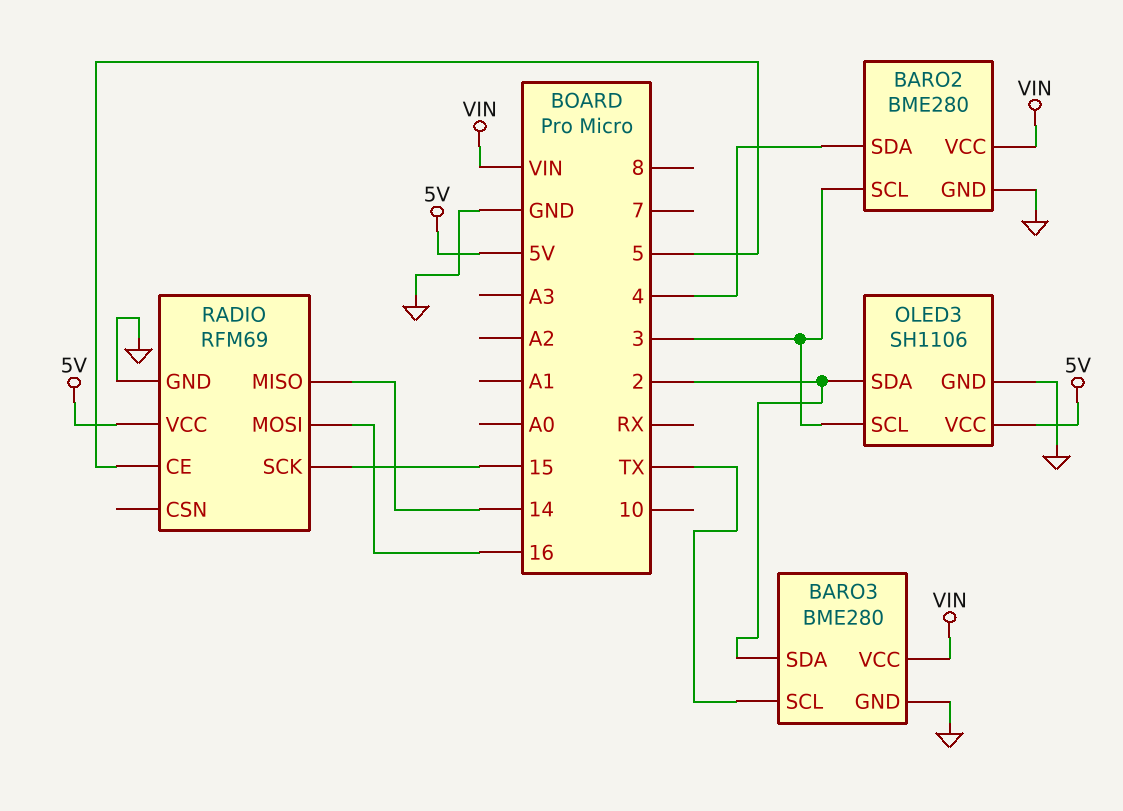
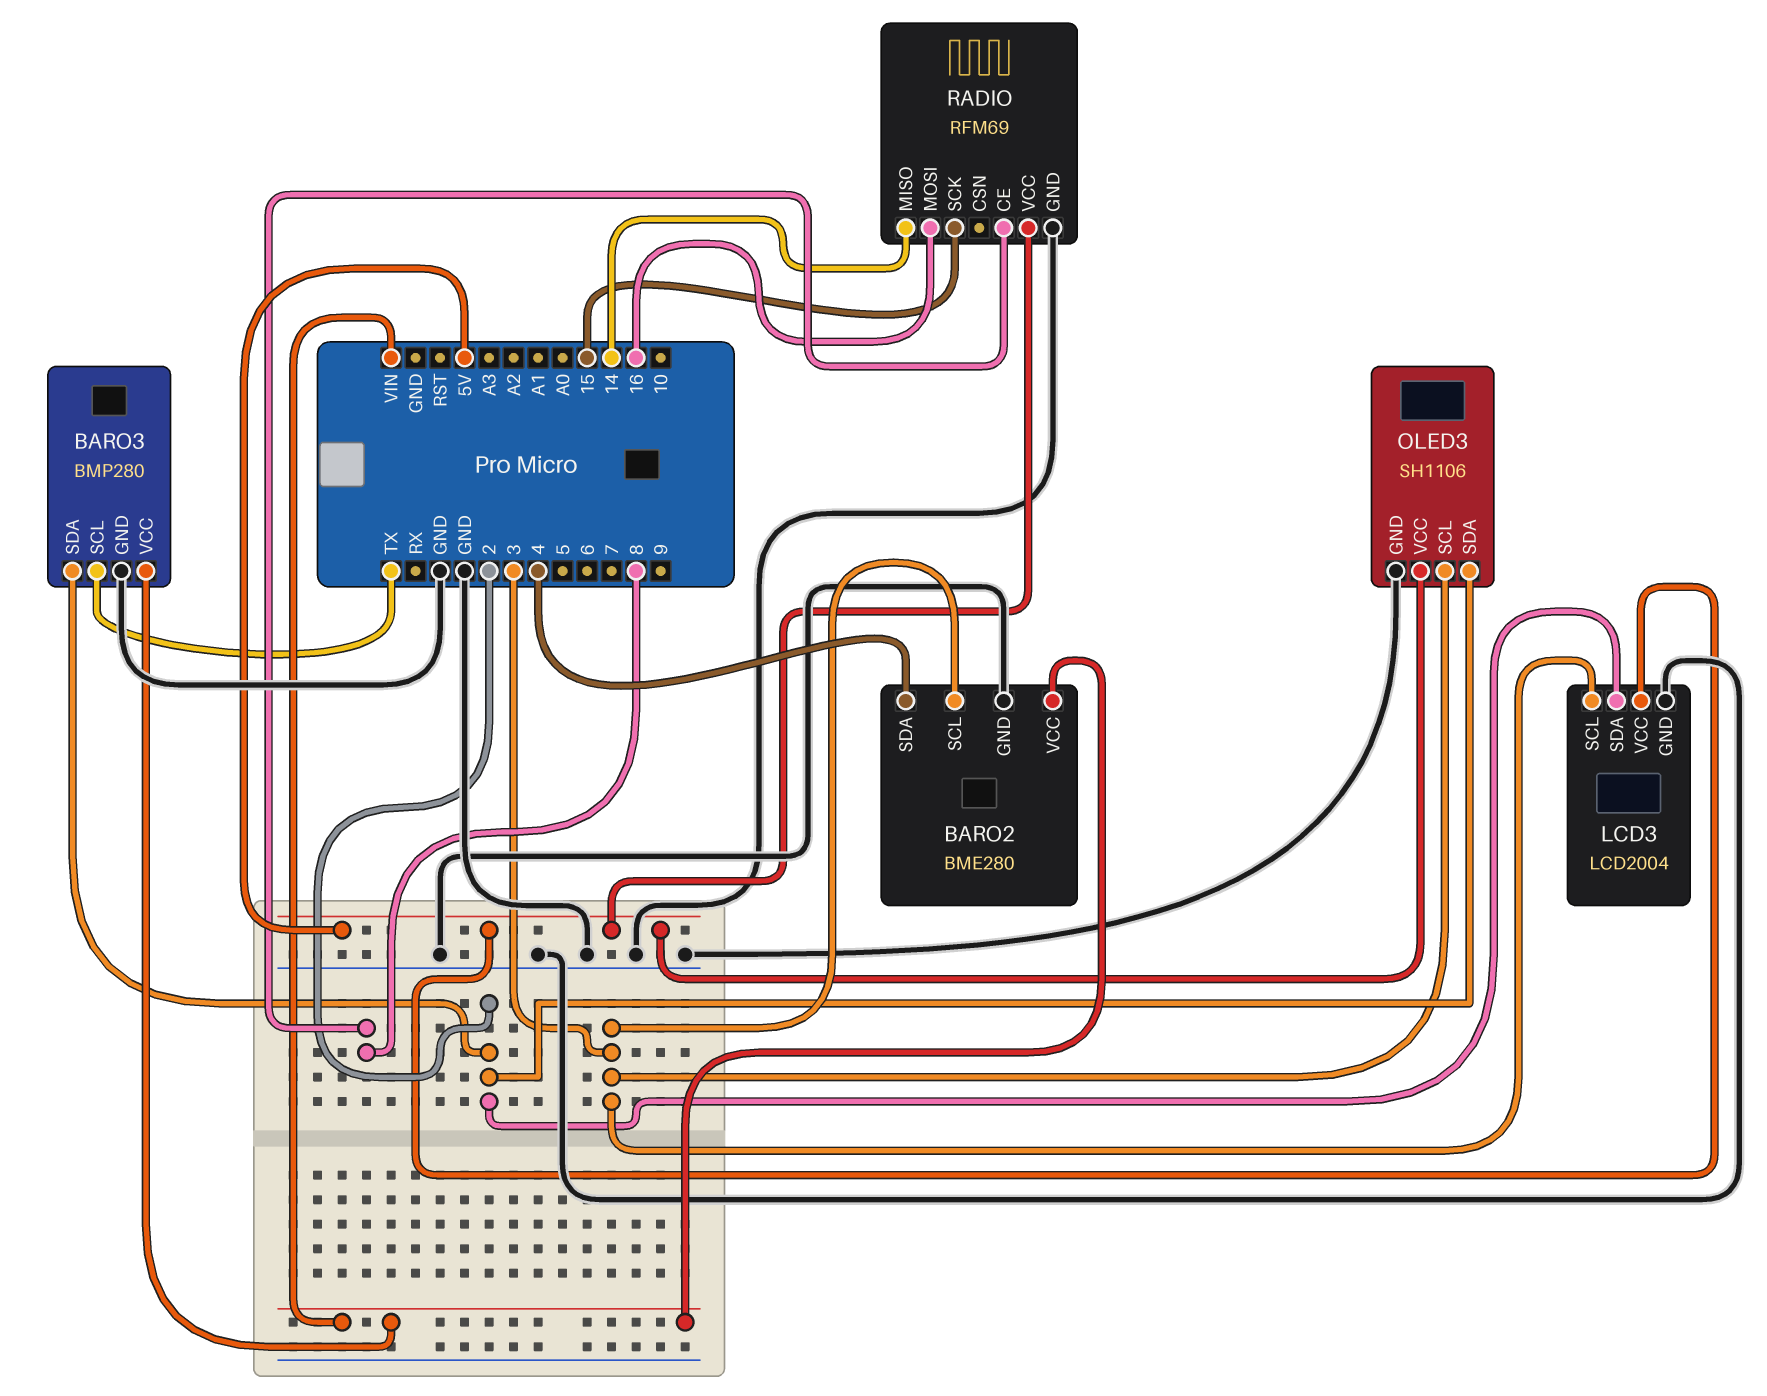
BARO3: BME280 -> BMP280
LCD3: none -> LCD2004
LCD3 pin GND: none -> GND
LCD3 pin SCL: none -> 3
LCD3 pin SDA: none -> 2
LCD3 pin VCC: none -> 5V
RADIO pin CE: 5 -> 8

